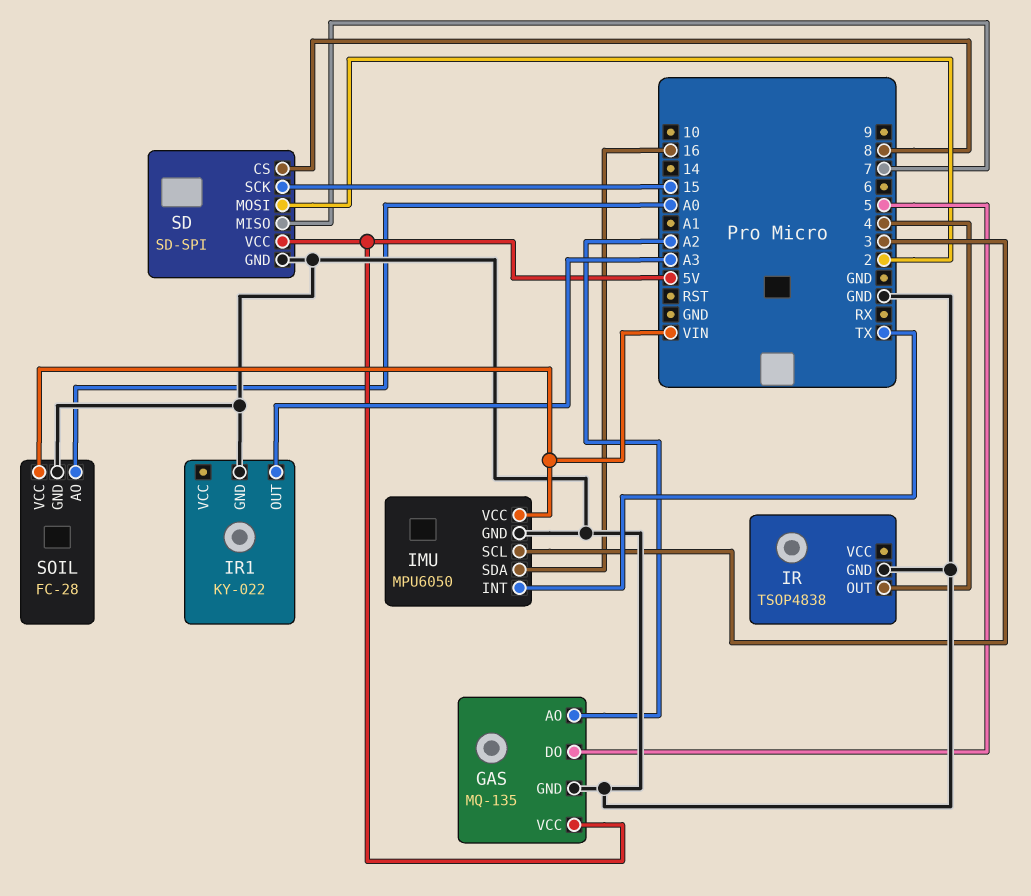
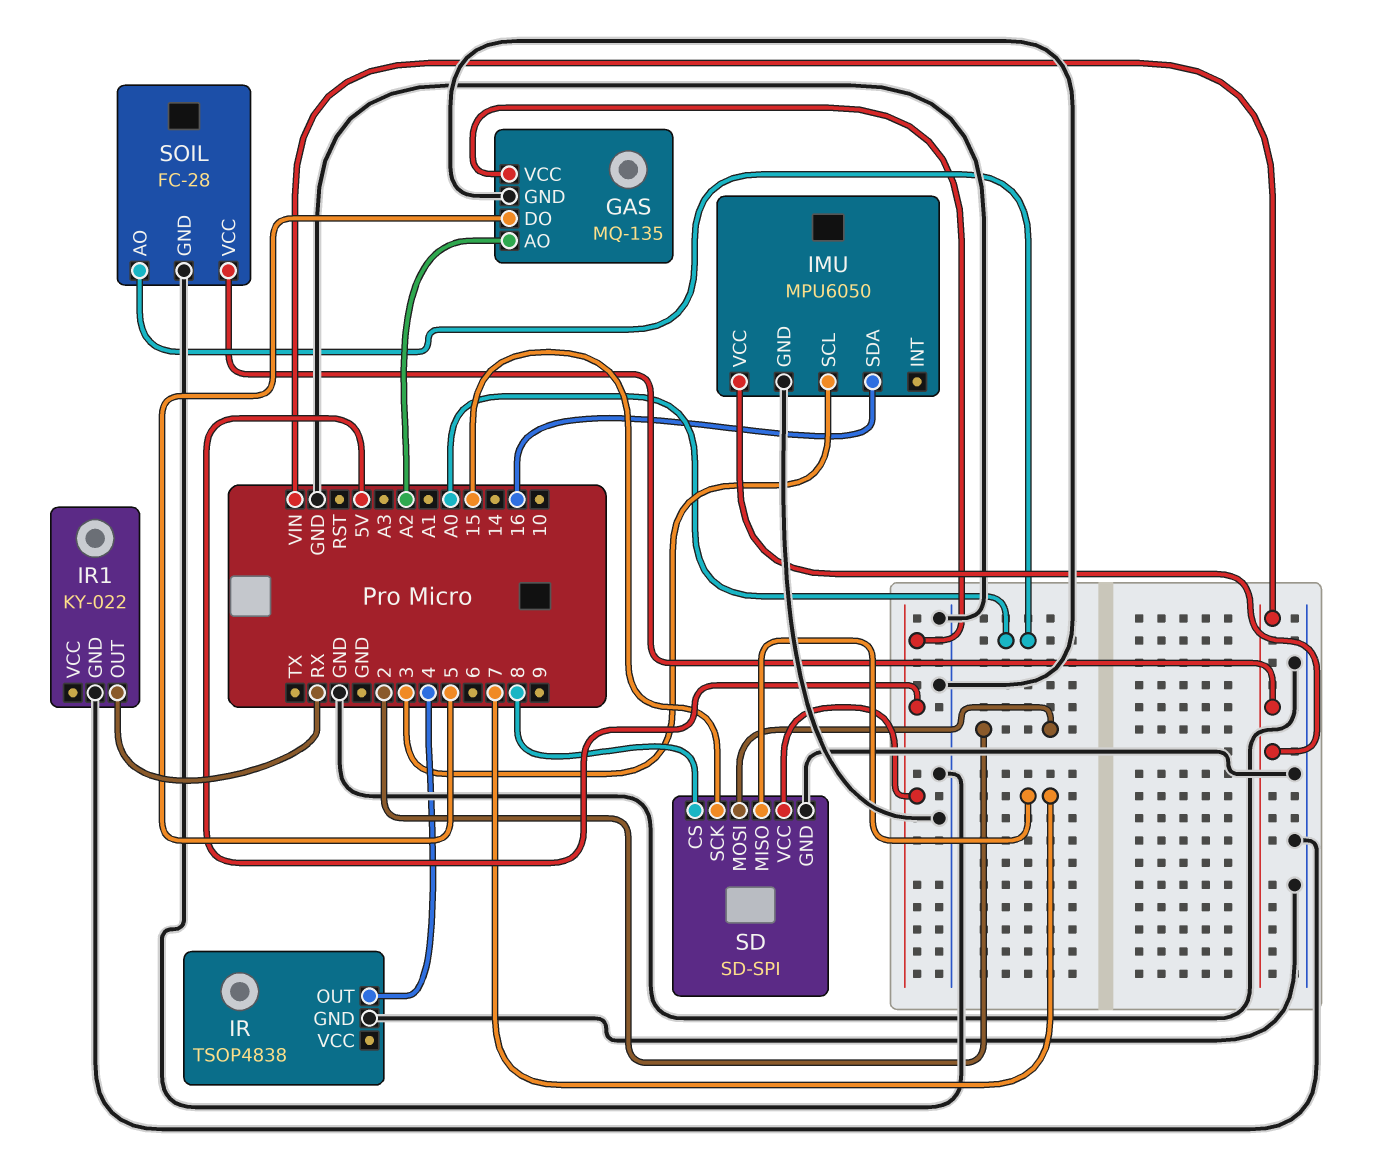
IMU pin INT: TX -> none
IR1 pin OUT: A3 -> RX

